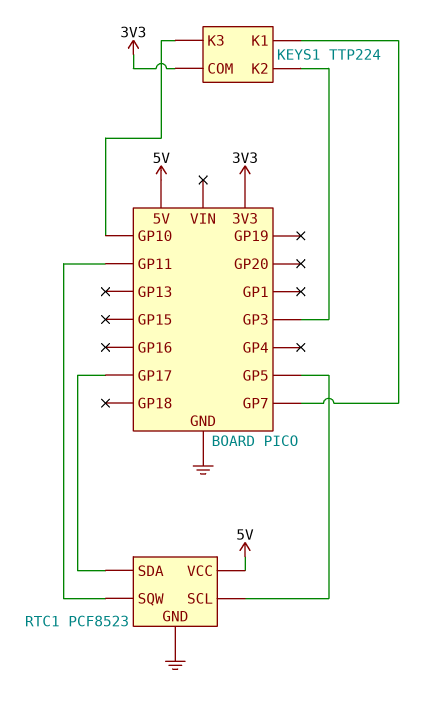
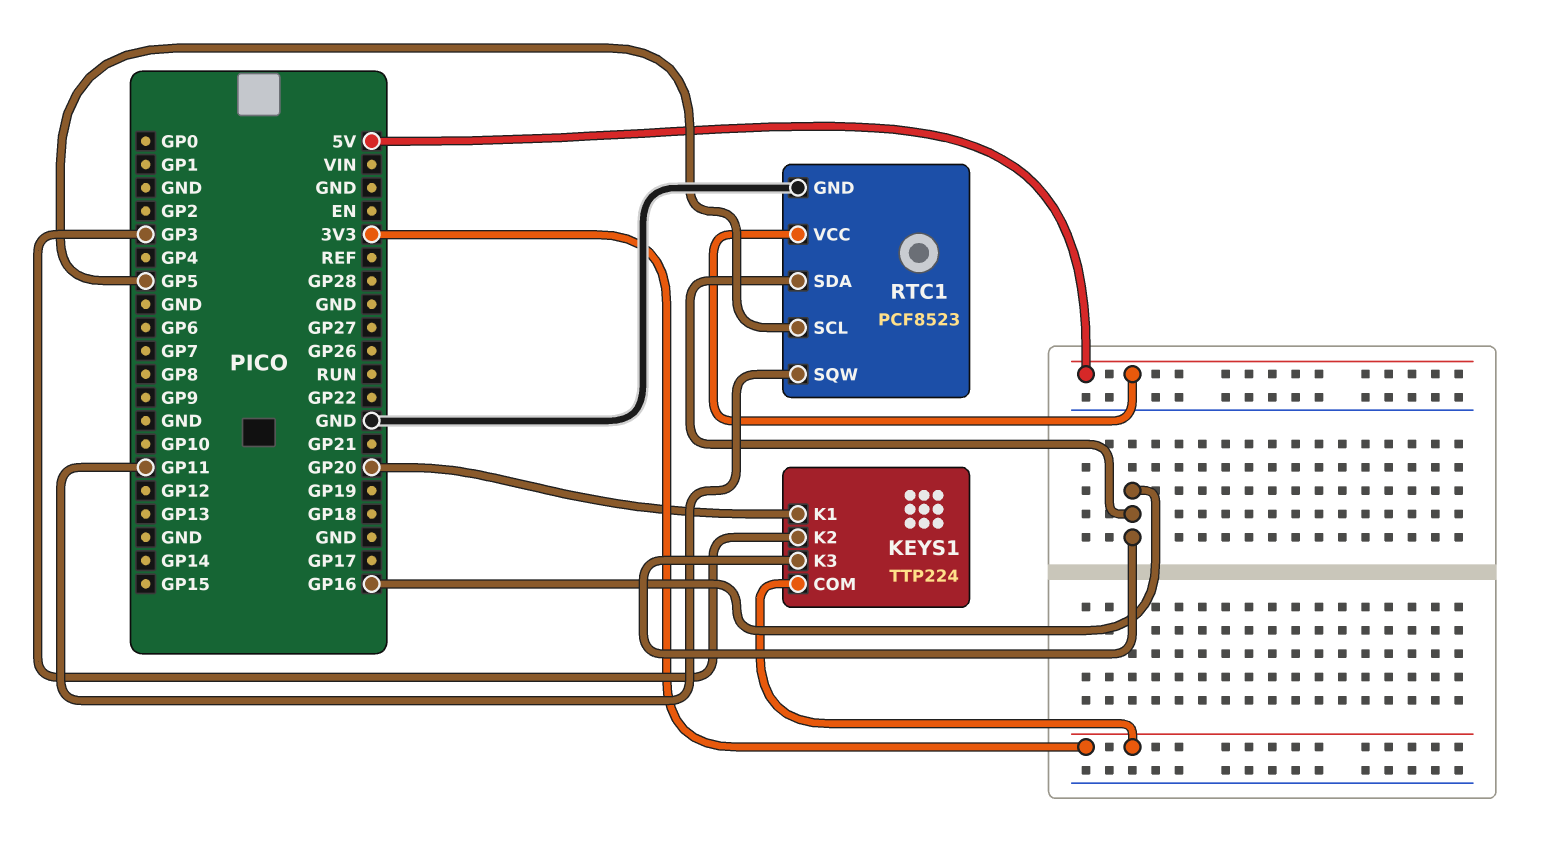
KEYS1 pin K1: GP7 -> GP20
KEYS1 pin K3: GP10 -> GP16
RTC1 pin SDA: GP17 -> GP16

